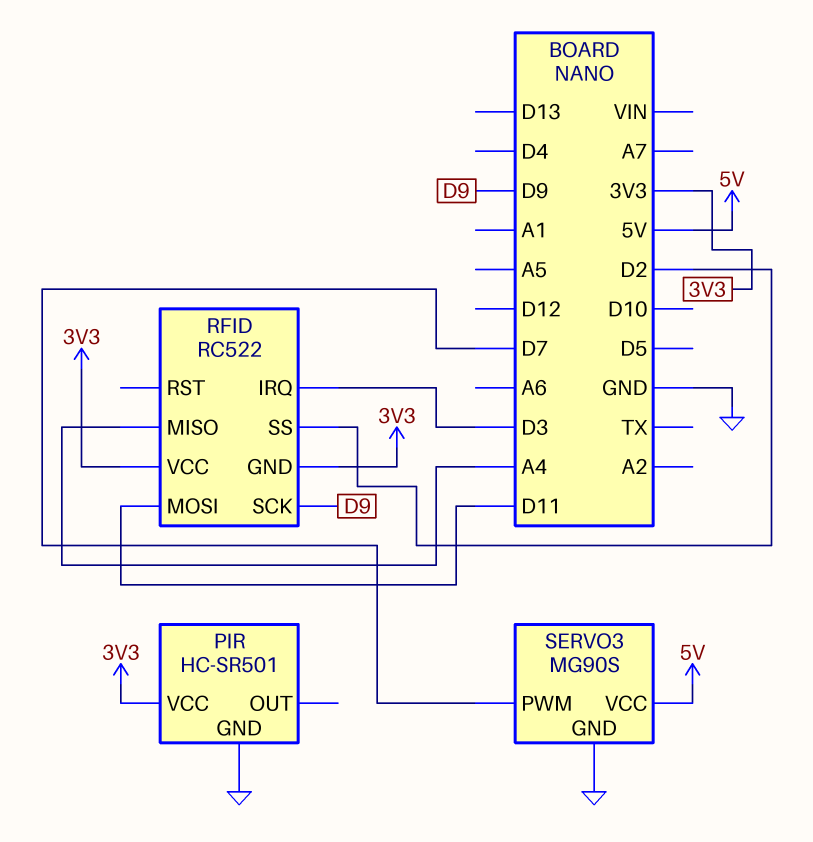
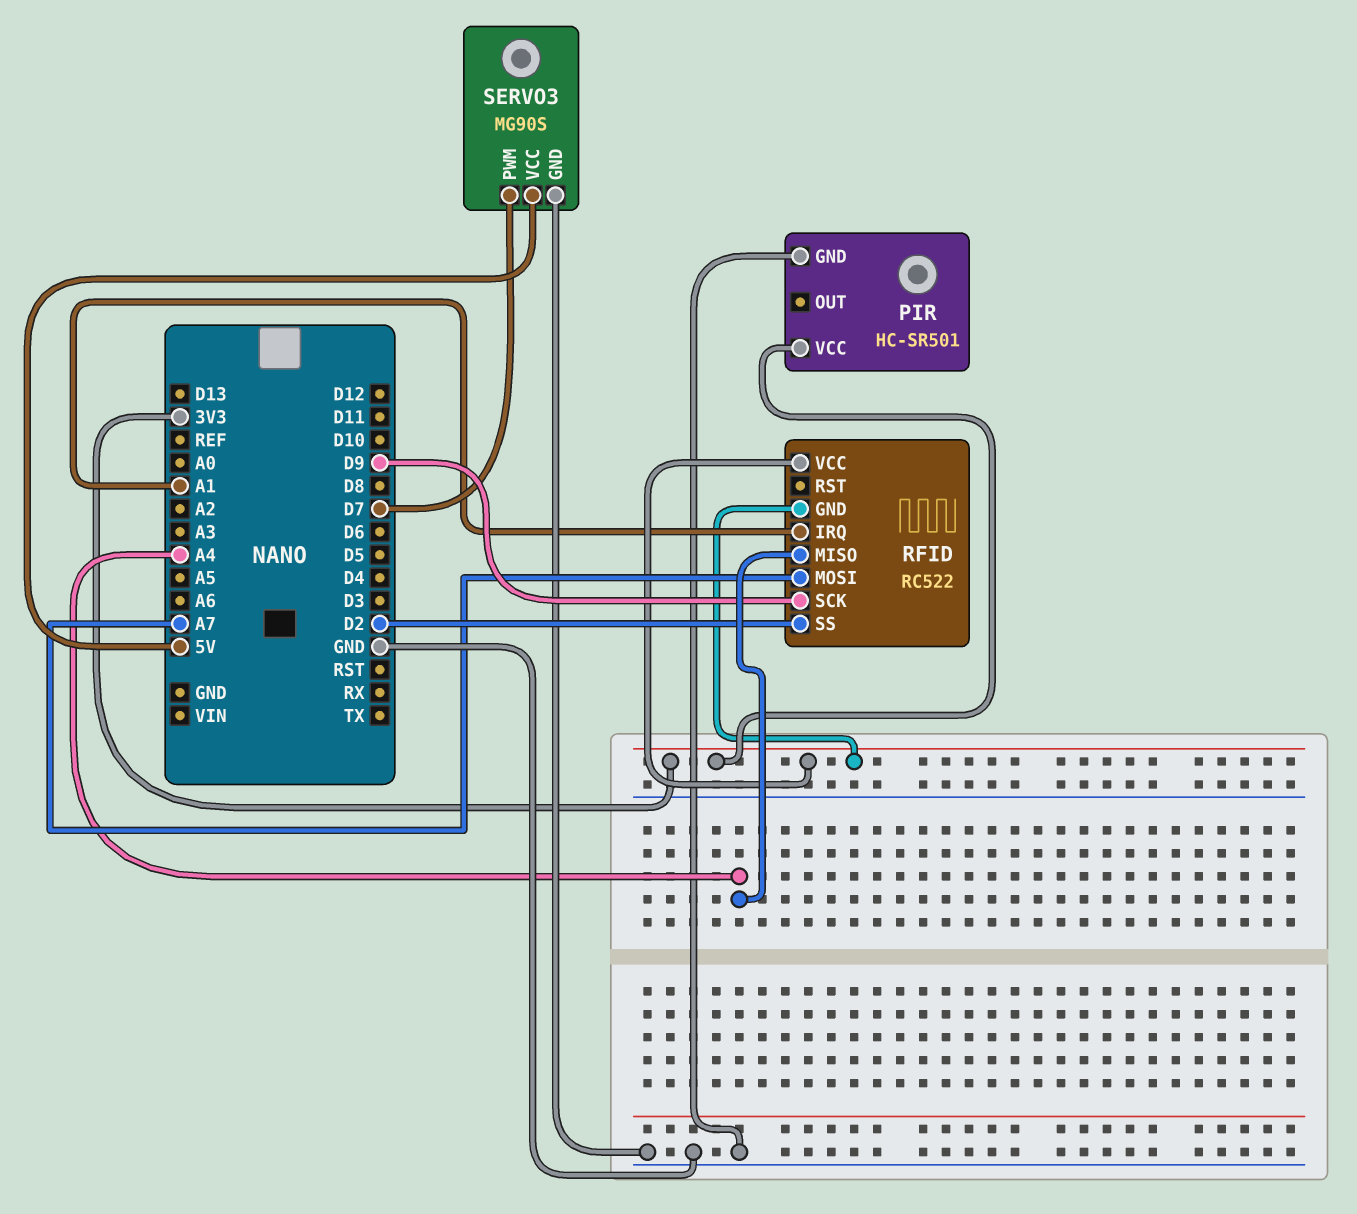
RFID pin IRQ: D3 -> A1
RFID pin MOSI: D11 -> A7

